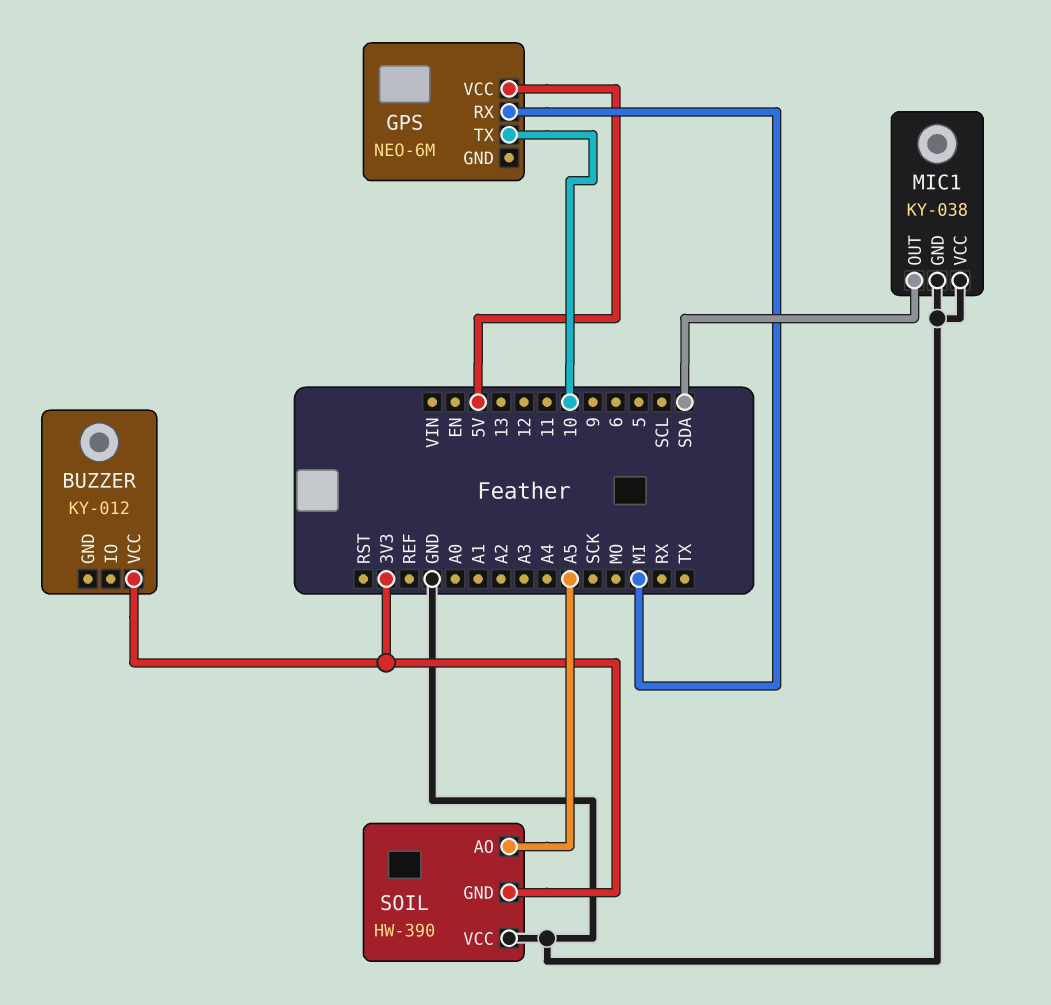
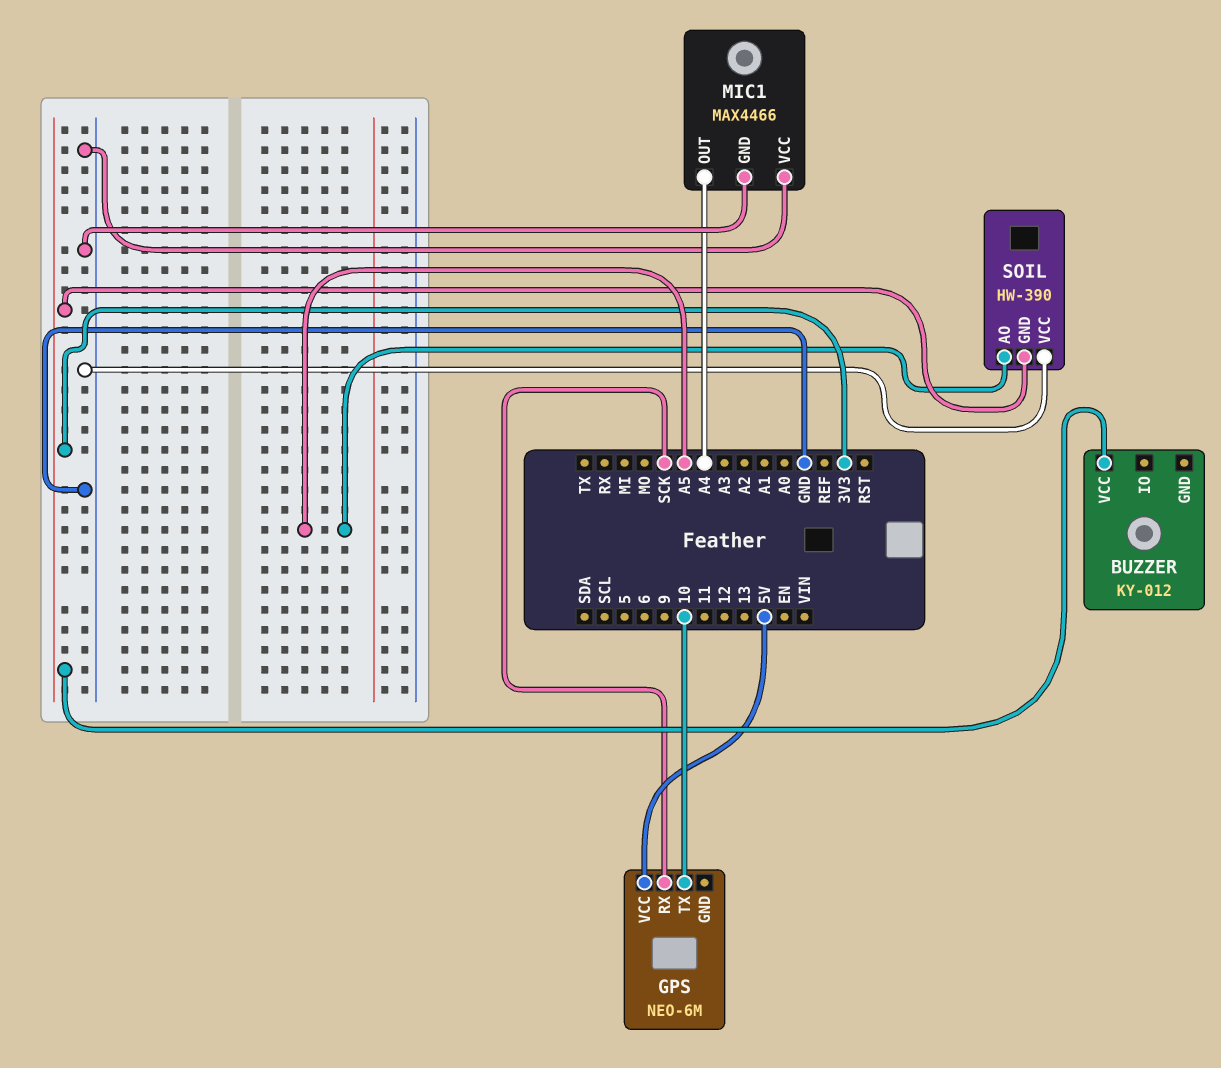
GPS pin RX: MI -> SCK
MIC1: KY-038 -> MAX4466
MIC1 pin OUT: SDA -> A4

